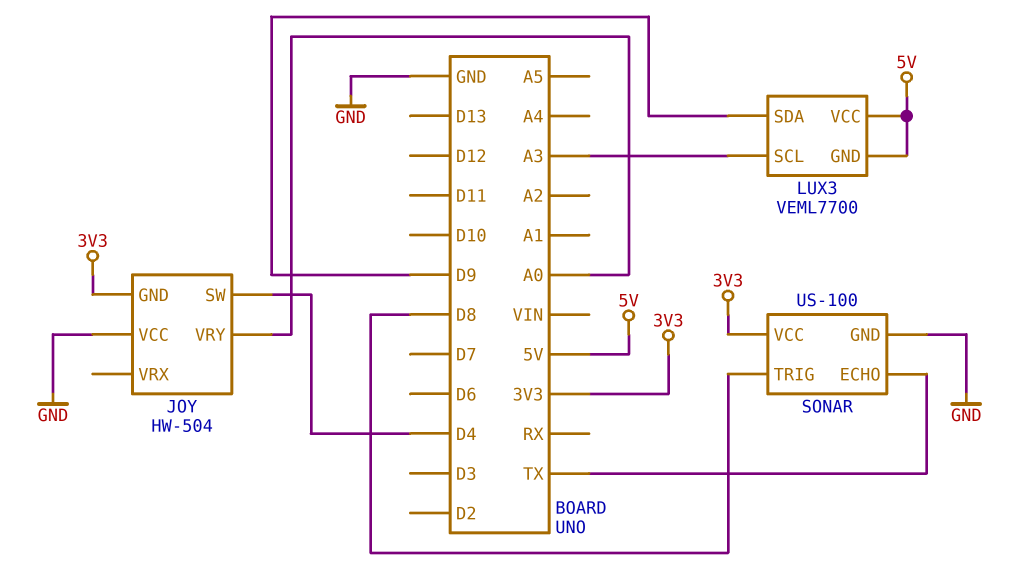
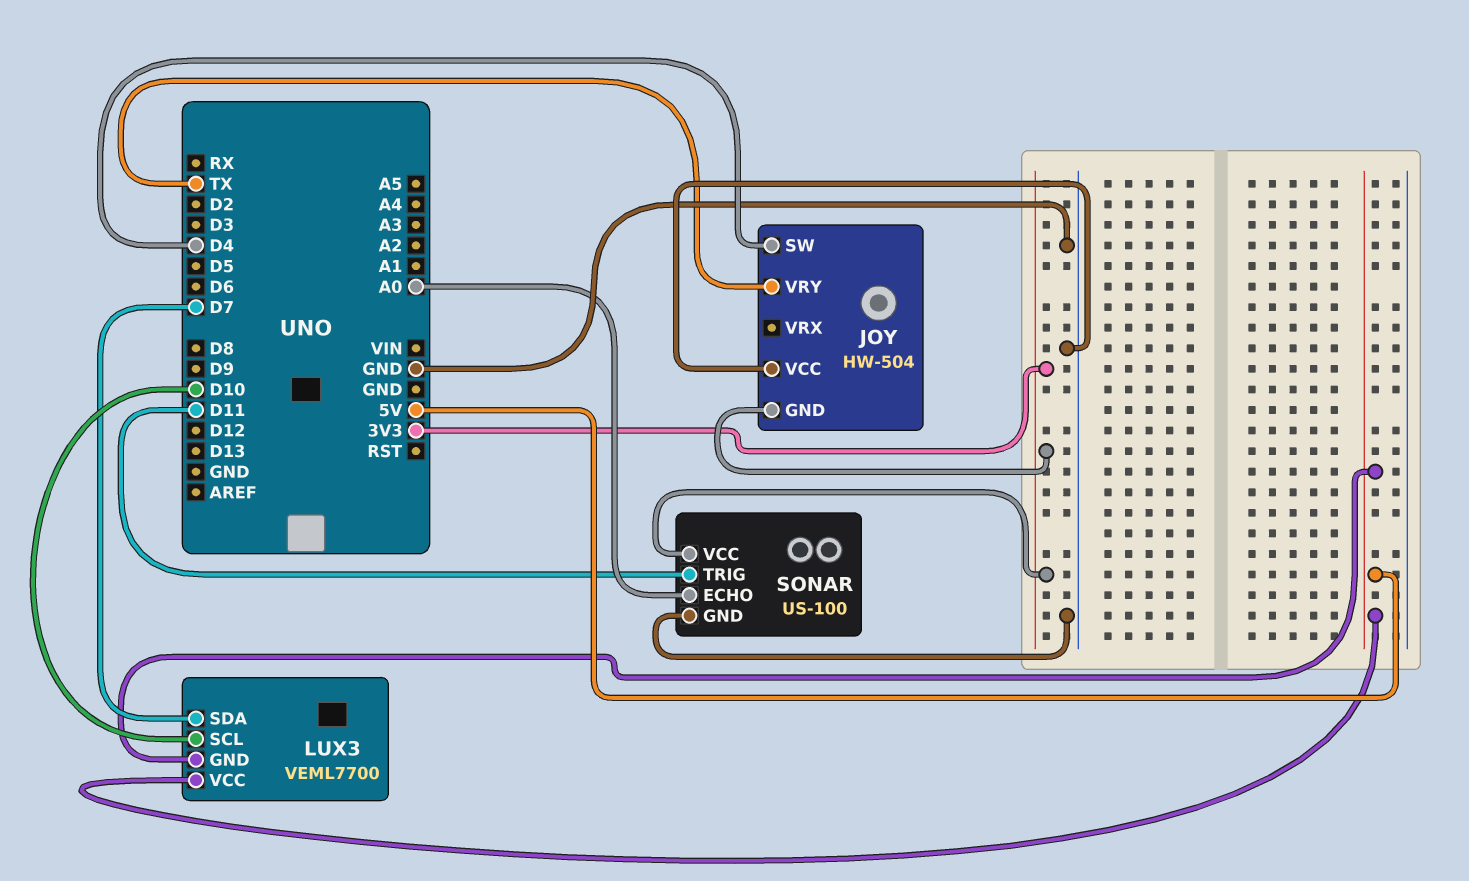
JOY pin VRY: A0 -> TX
LUX3 pin SCL: A3 -> D10
LUX3 pin SDA: D9 -> D7
SONAR pin ECHO: TX -> A0
SONAR pin TRIG: D8 -> D11

